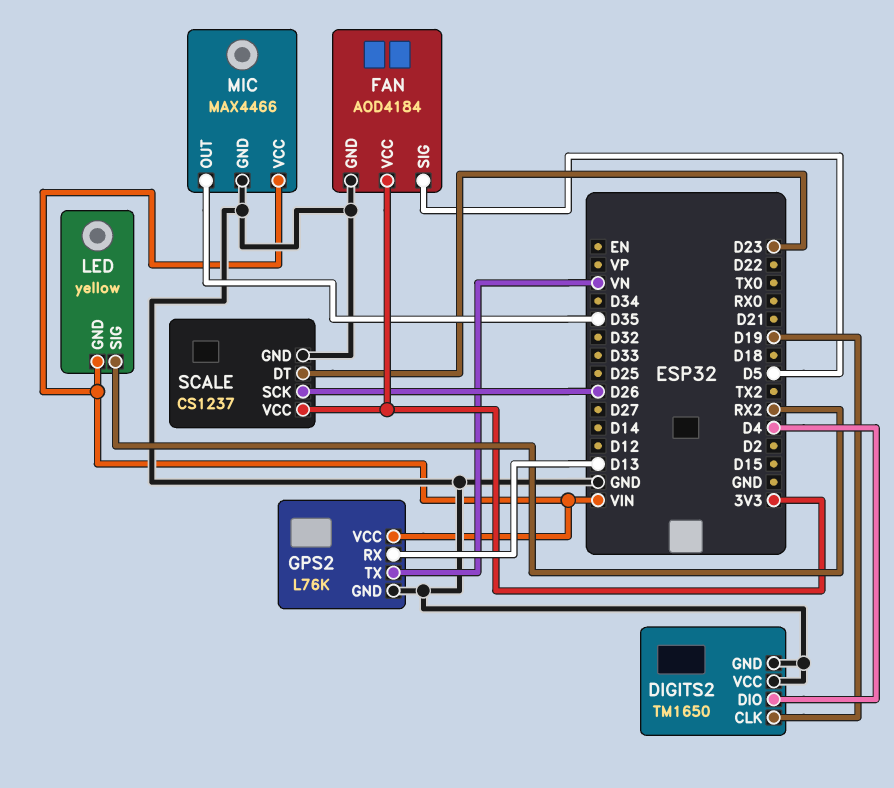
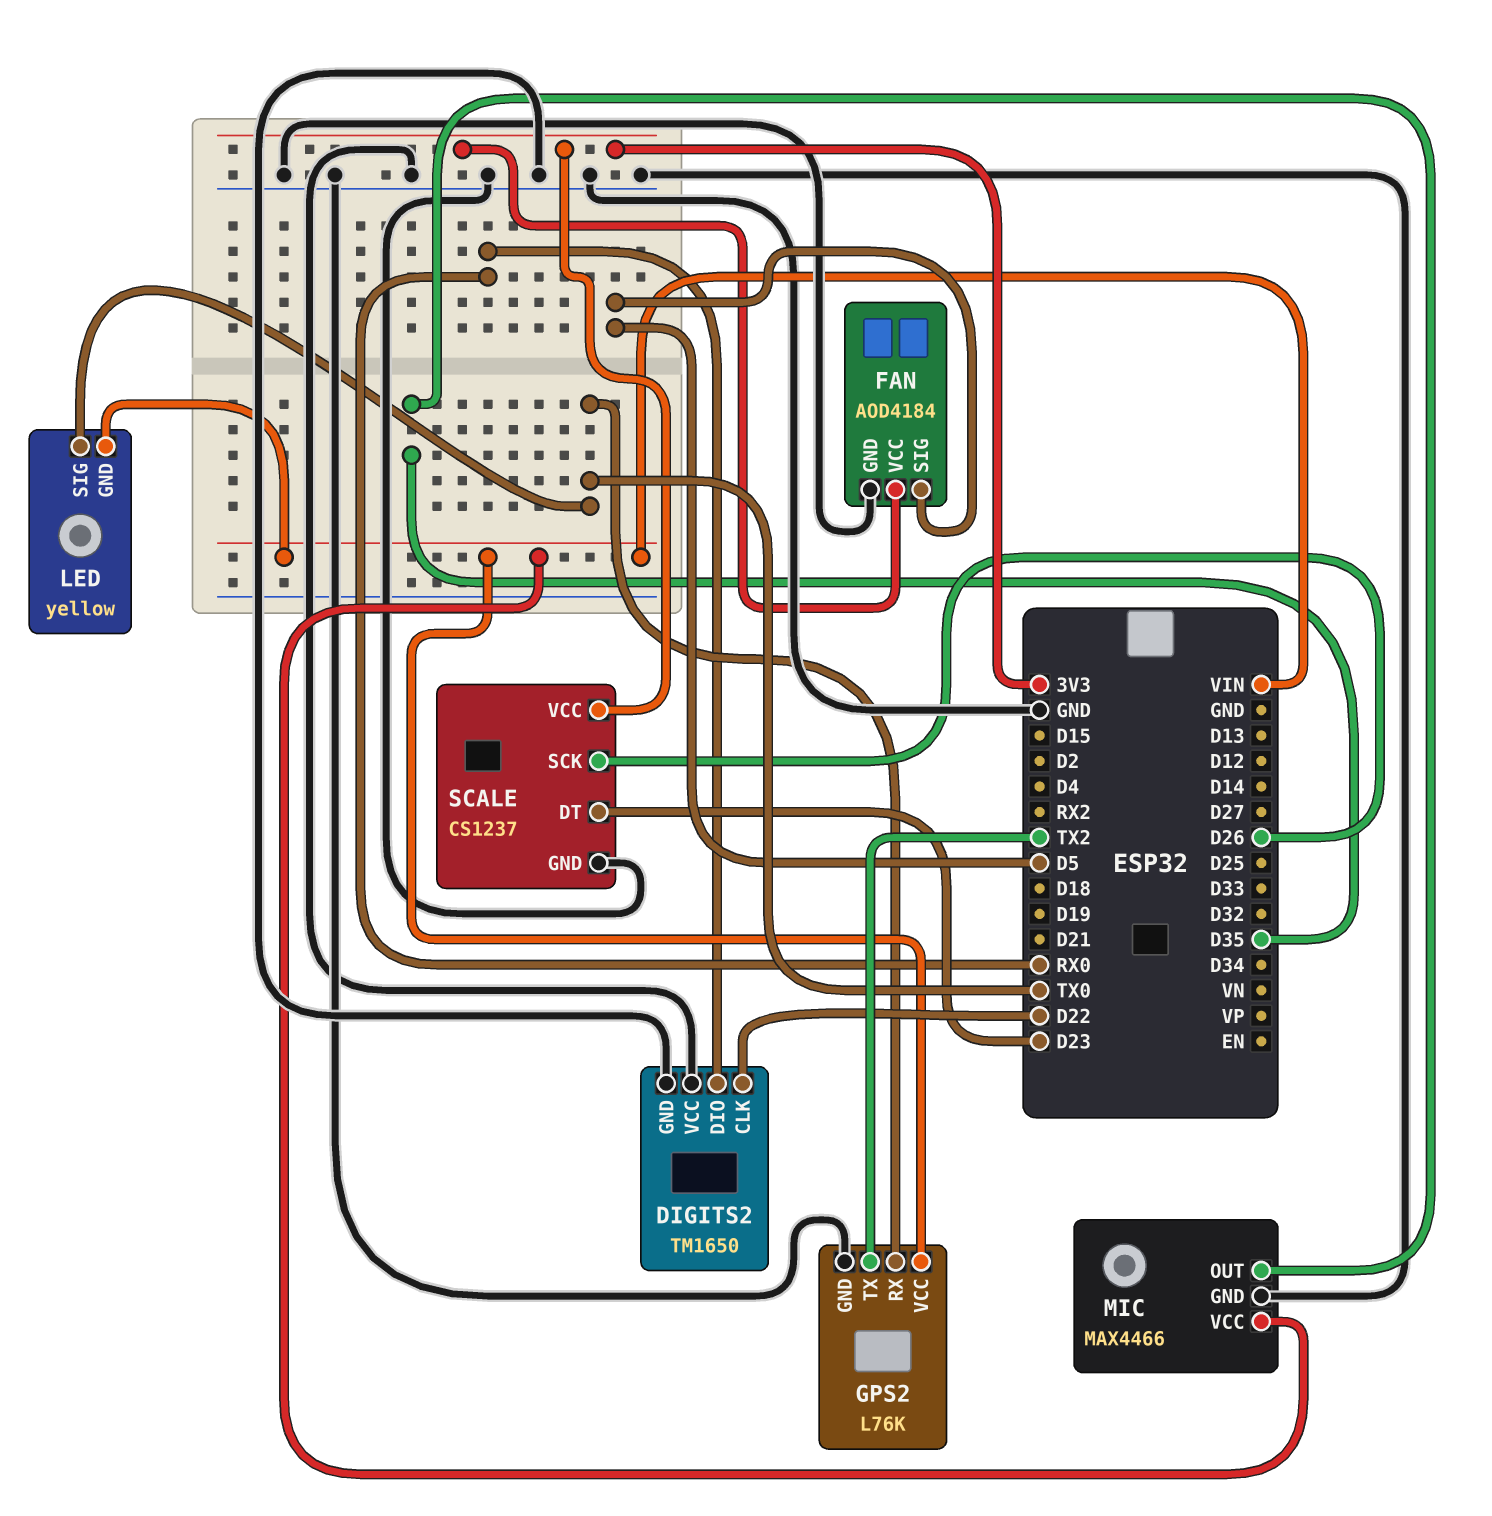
DIGITS2 pin CLK: D19 -> D22
DIGITS2 pin DIO: D4 -> RX0
GPS2 pin RX: D13 -> TX0
GPS2 pin TX: VN -> TX2
LED pin SIG: RX2 -> TX0

